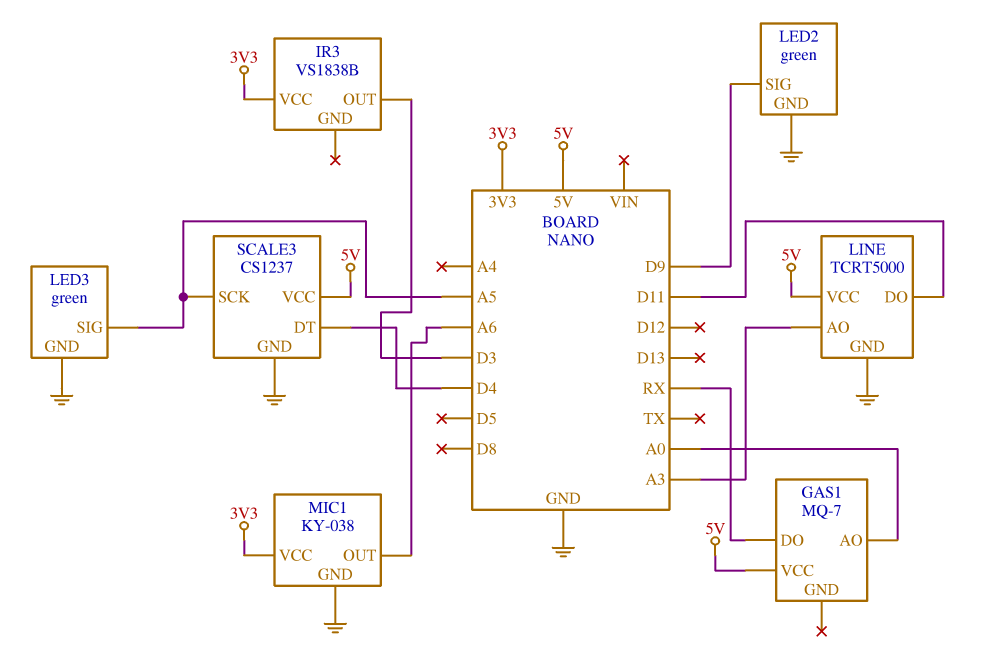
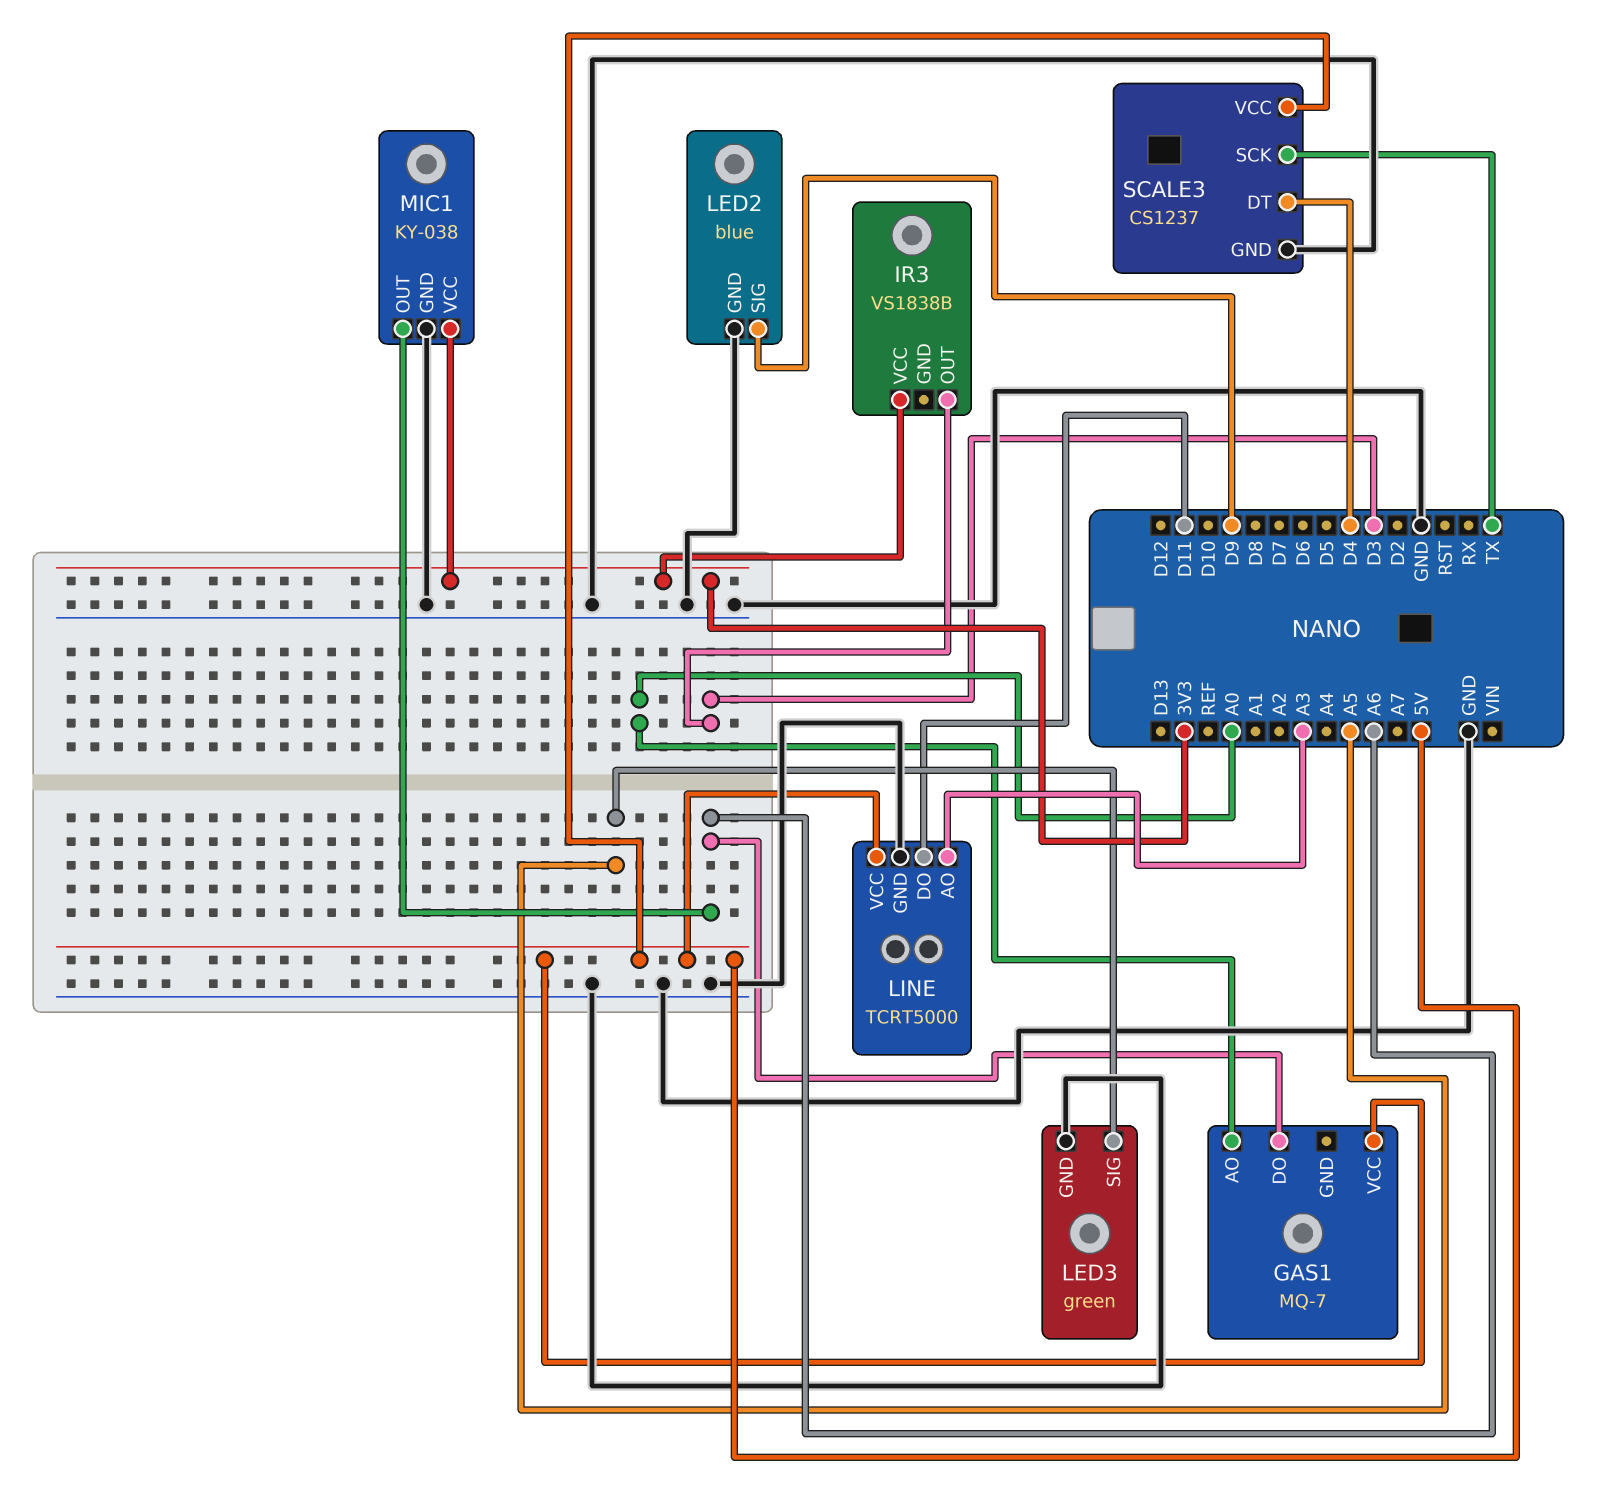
GAS1 pin DO: RX -> A6
LED2: green -> blue
SCALE3 pin SCK: A5 -> TX

